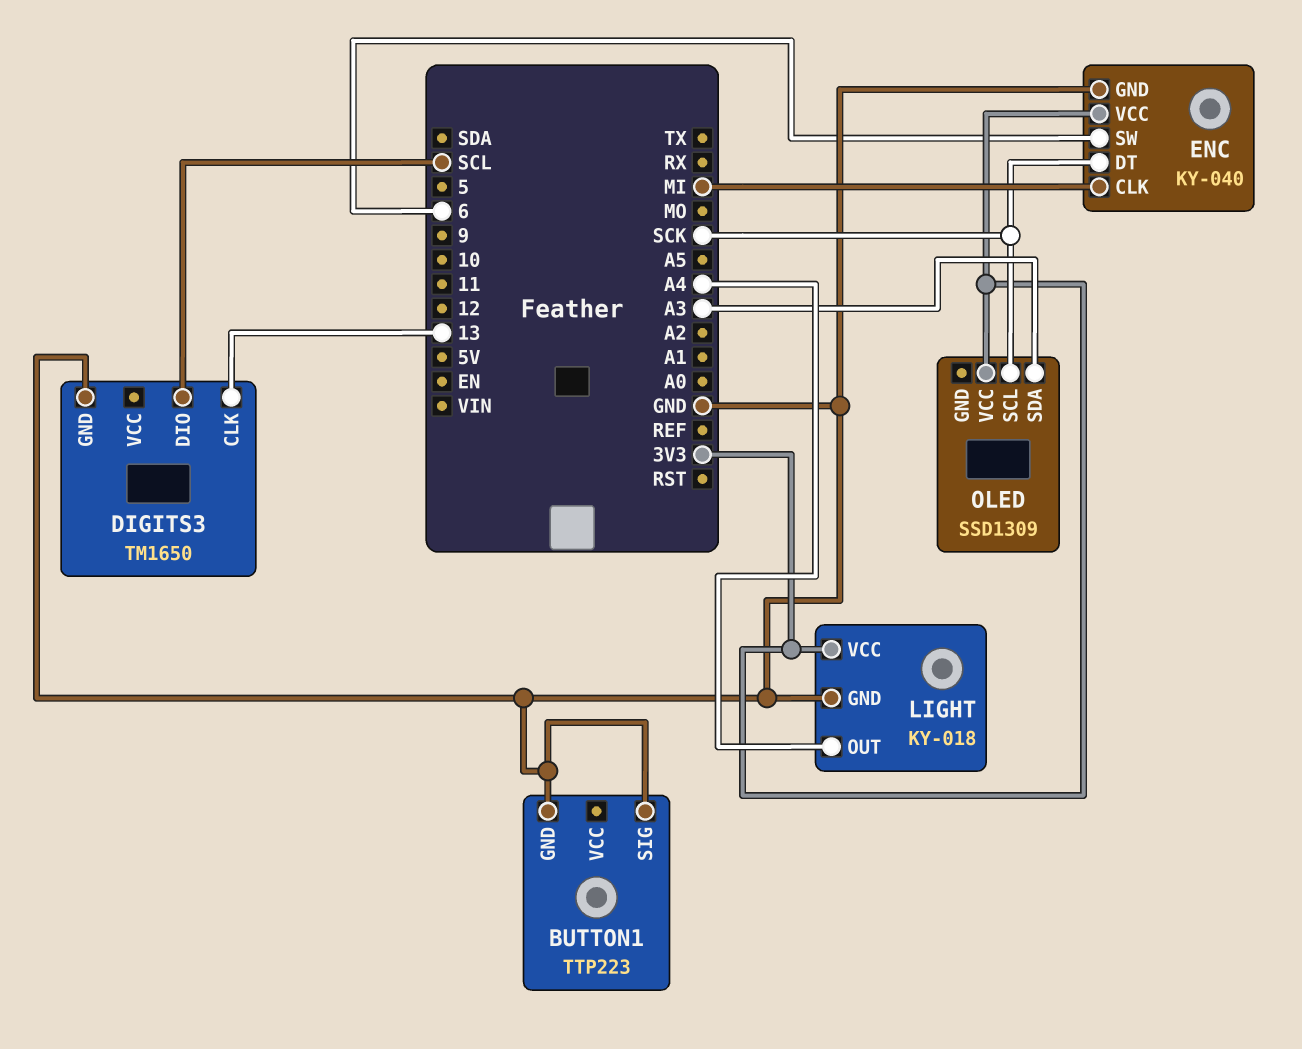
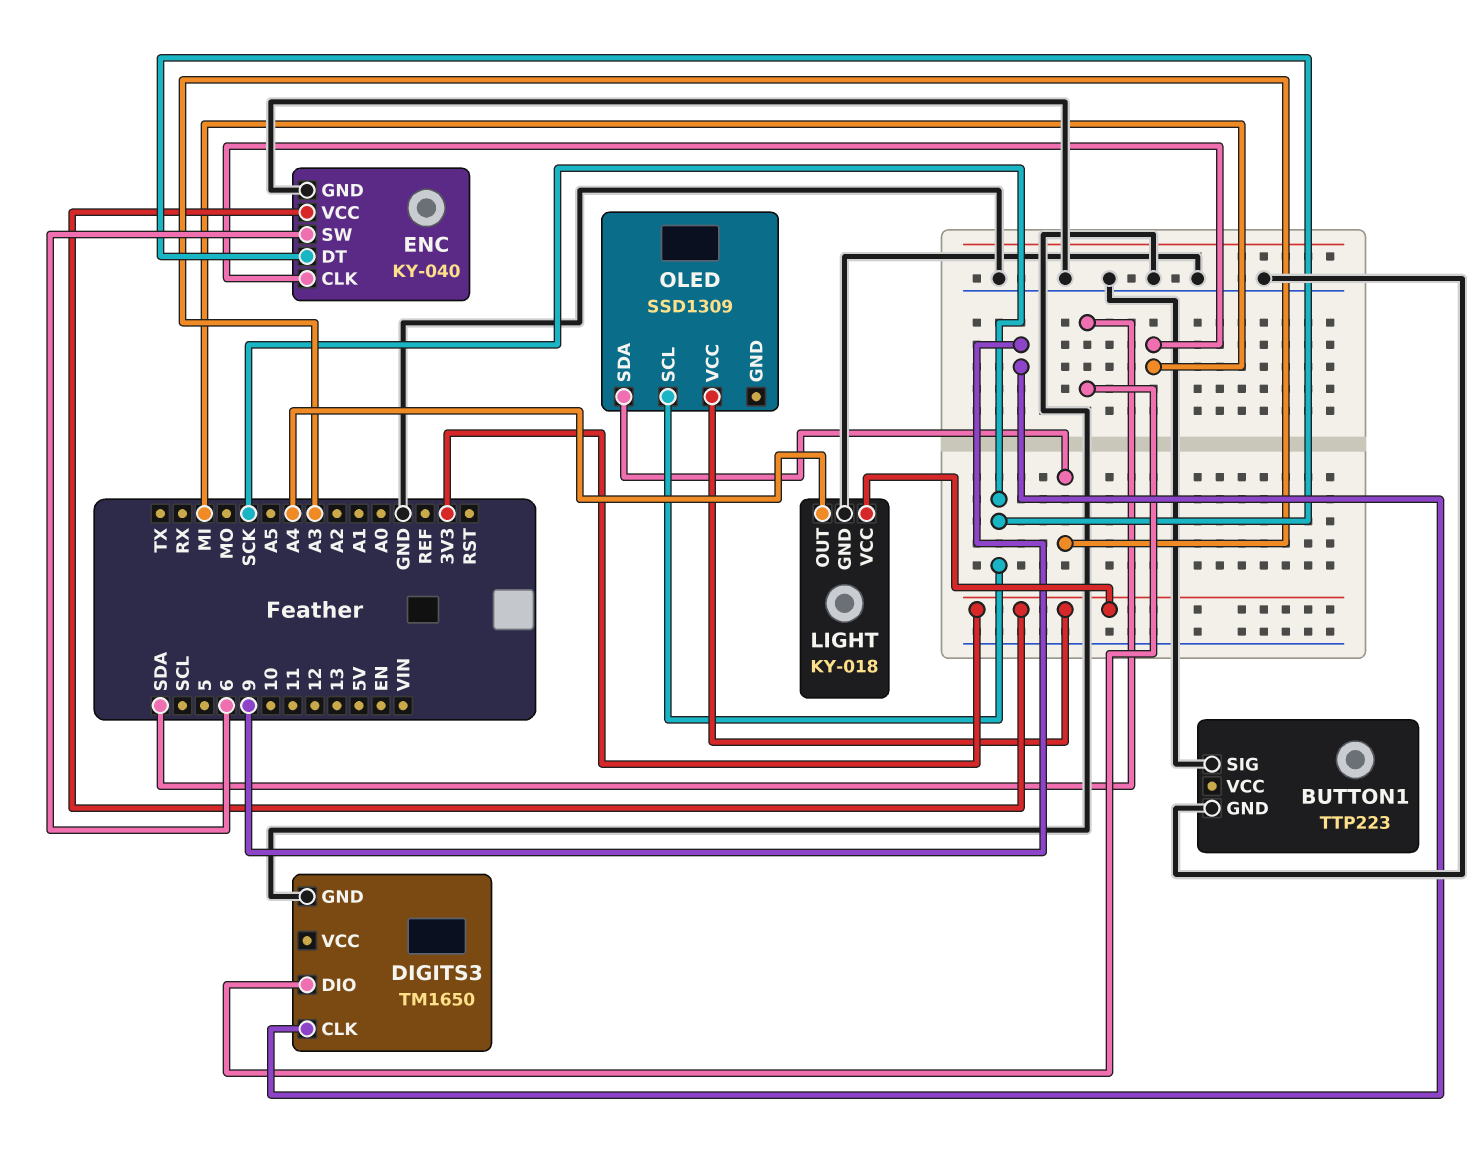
DIGITS3 pin CLK: 13 -> 9
DIGITS3 pin DIO: SCL -> SDA

